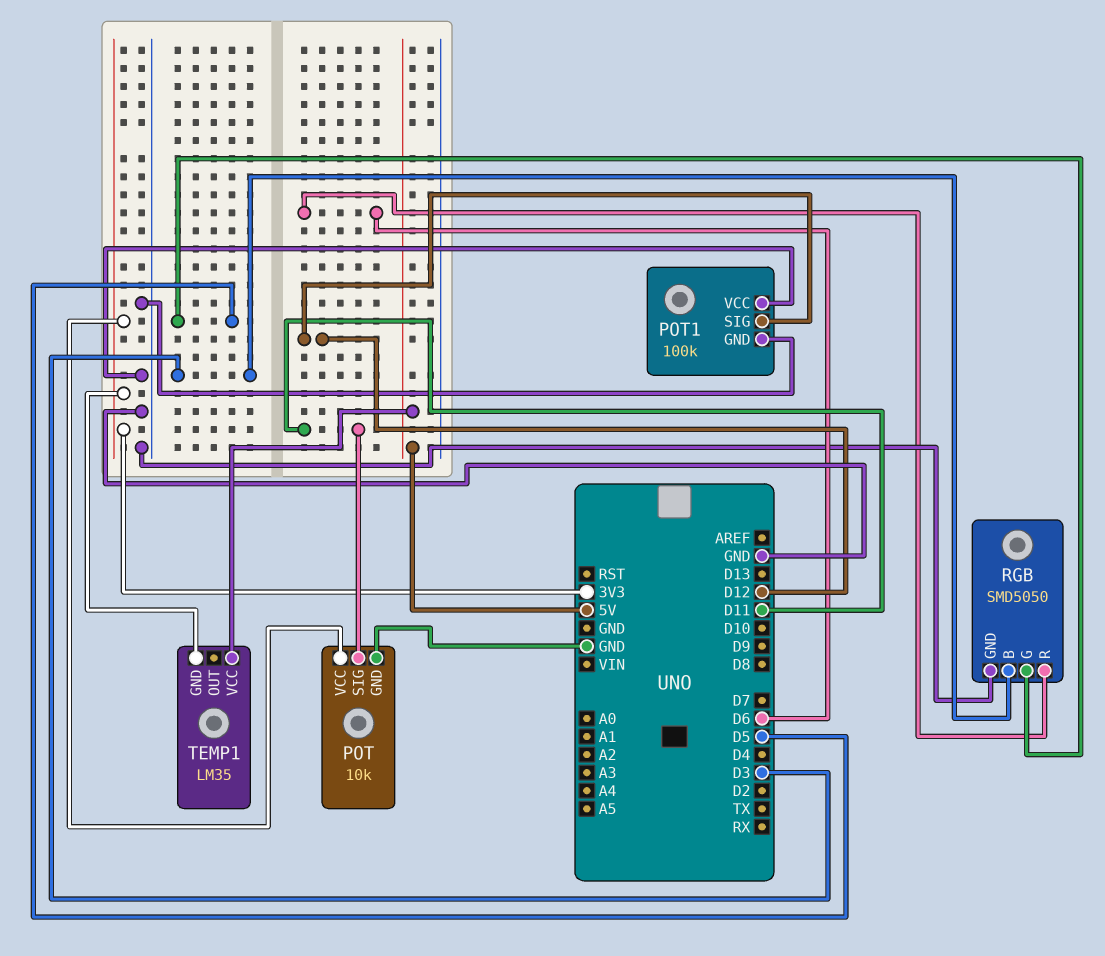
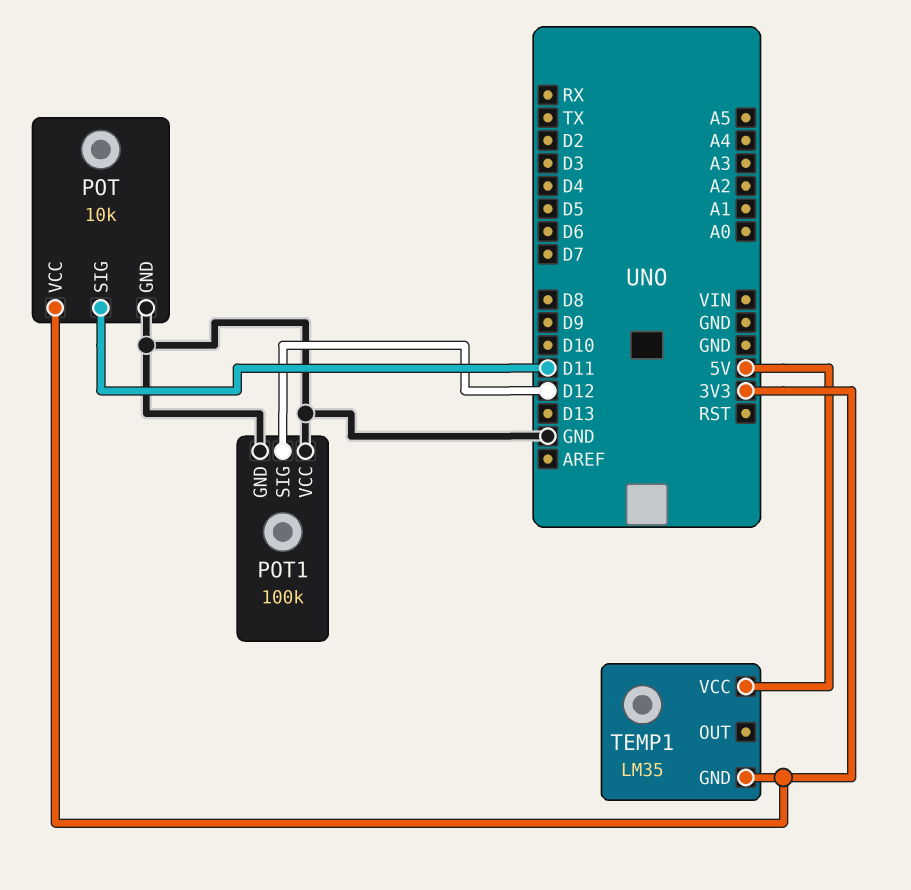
RGB: SMD5050 -> none
RGB pin B: D3 -> none
RGB pin G: D5 -> none
RGB pin GND: GND -> none
RGB pin R: D6 -> none

